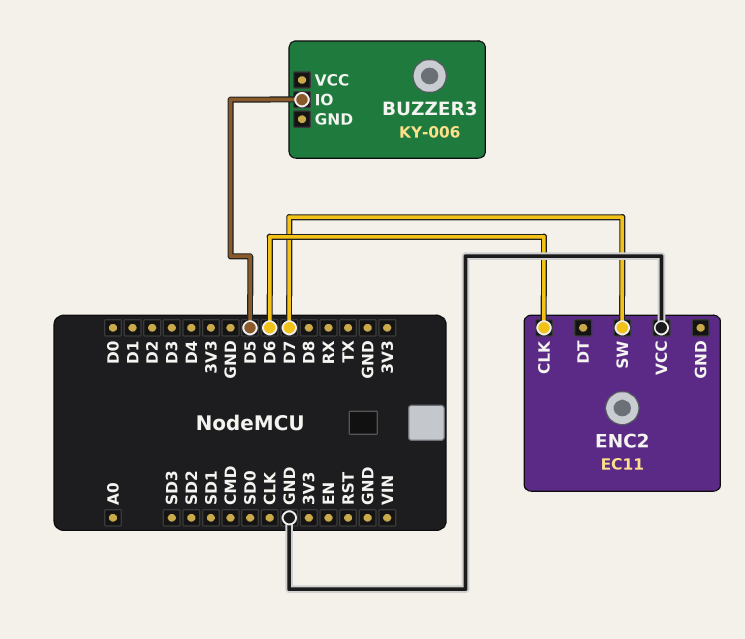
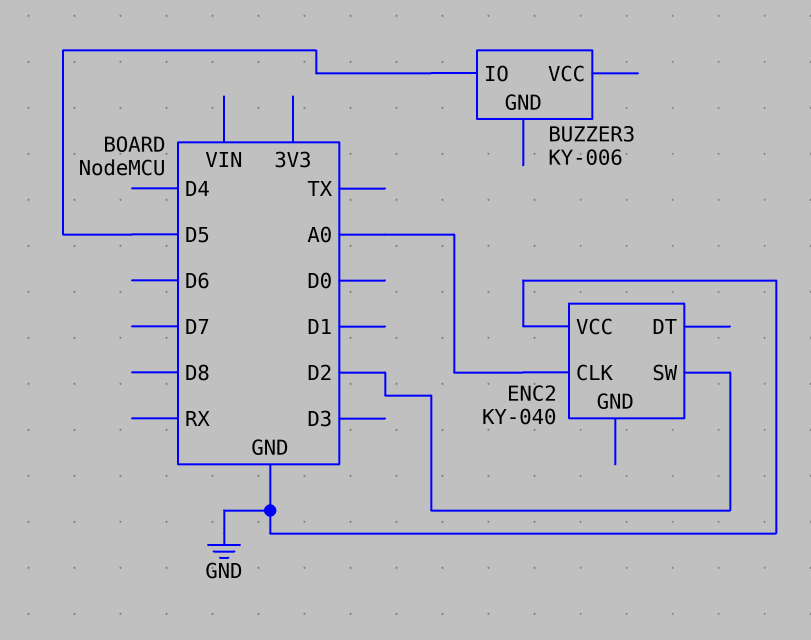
ENC2: EC11 -> KY-040
ENC2 pin CLK: D6 -> A0
ENC2 pin SW: D7 -> D2

